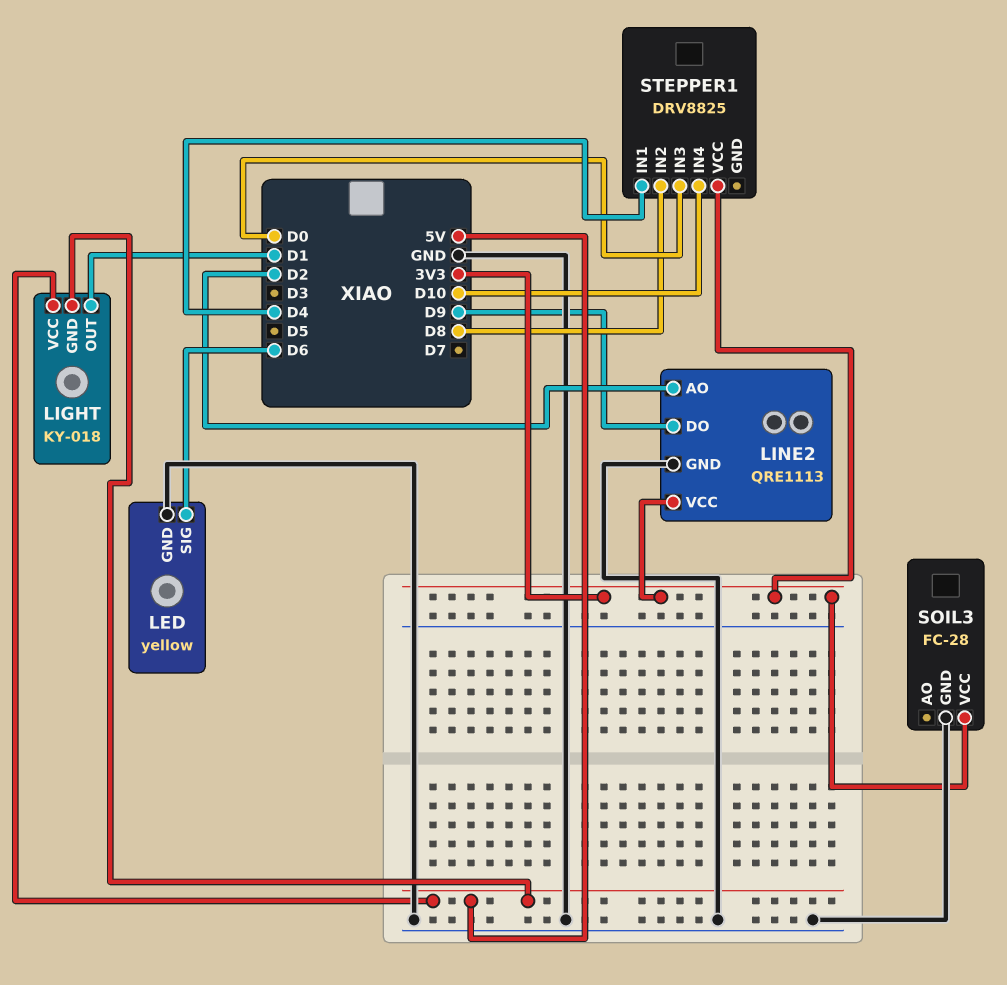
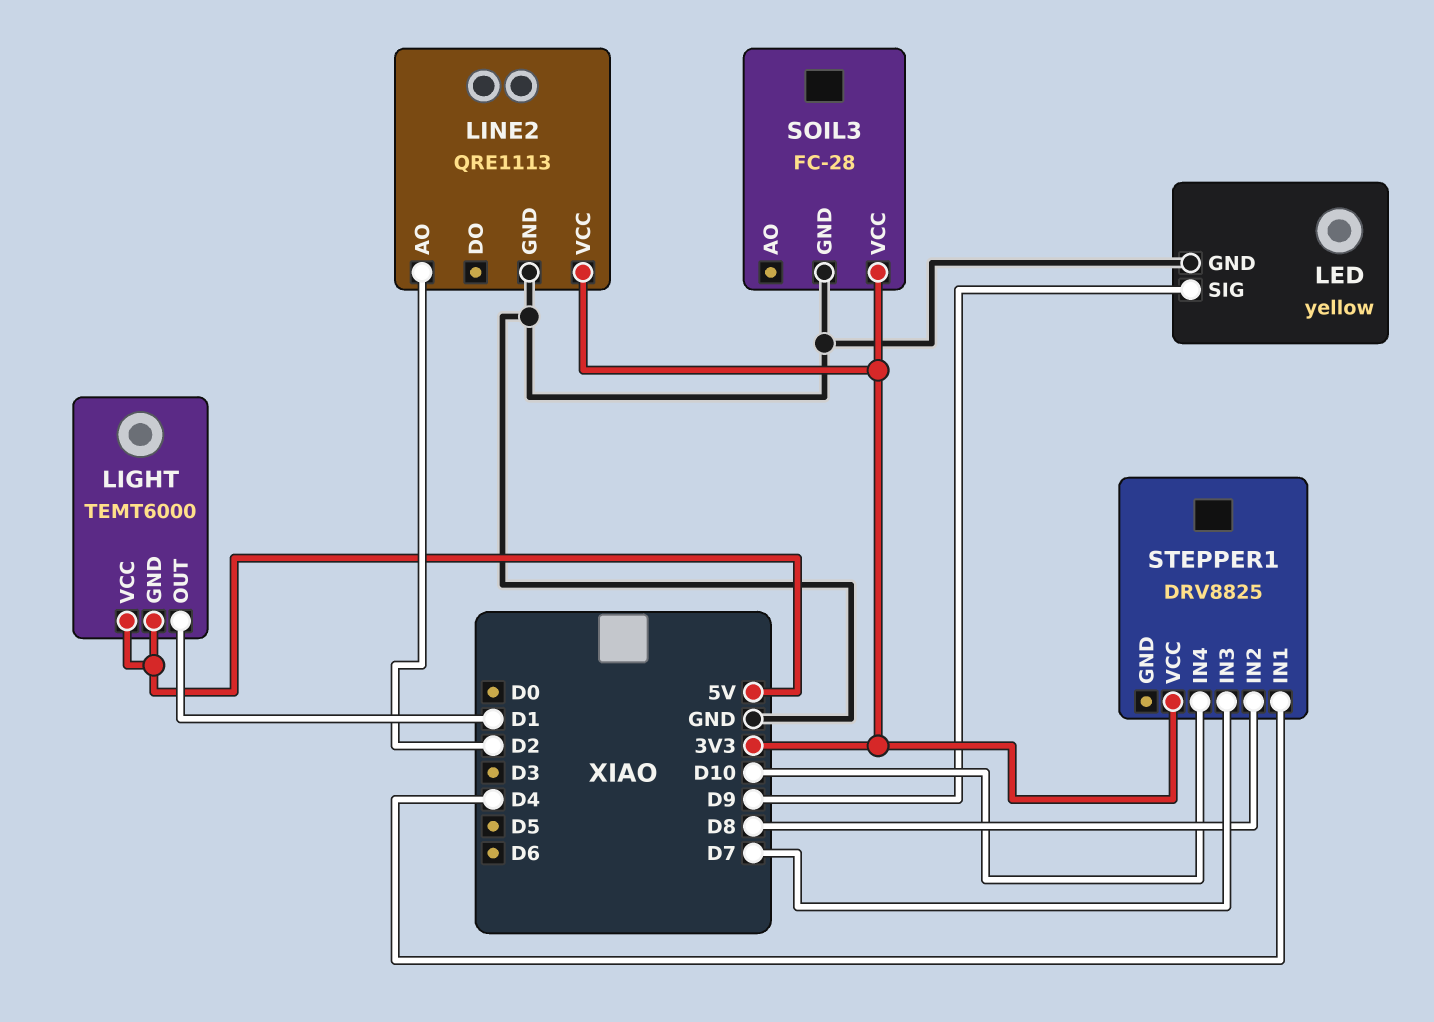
LED pin SIG: D6 -> D9
LIGHT: KY-018 -> TEMT6000
LINE2 pin DO: D9 -> none
STEPPER1 pin IN3: D0 -> D7

